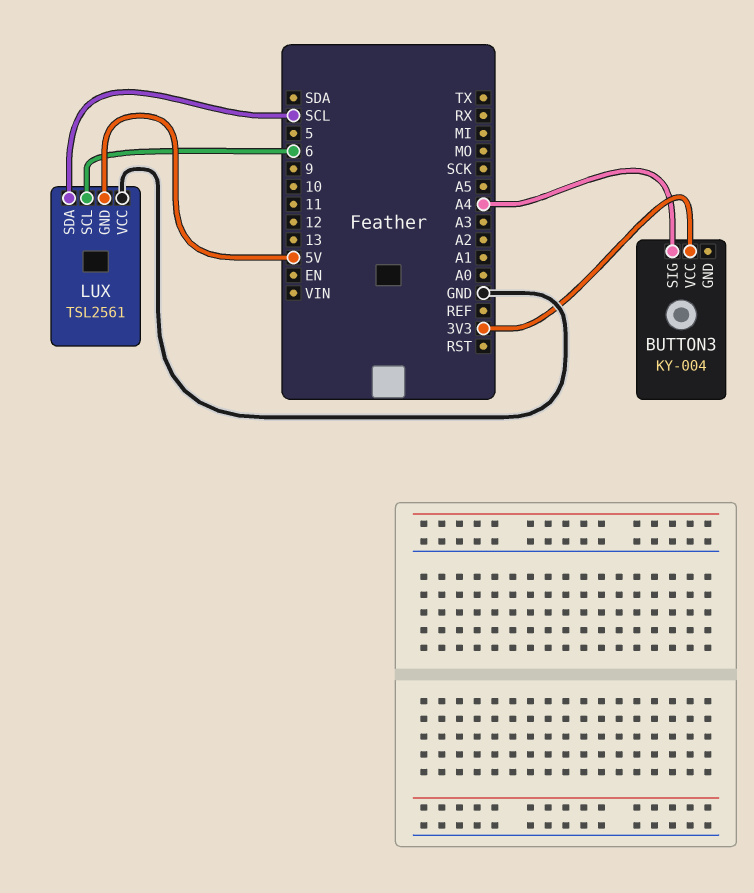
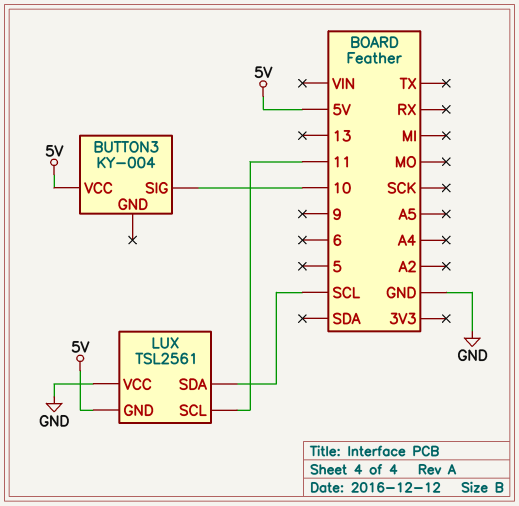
BUTTON3 pin SIG: A4 -> 10
BUTTON3 pin VCC: 3V3 -> 5V
LUX pin SCL: 6 -> 11

